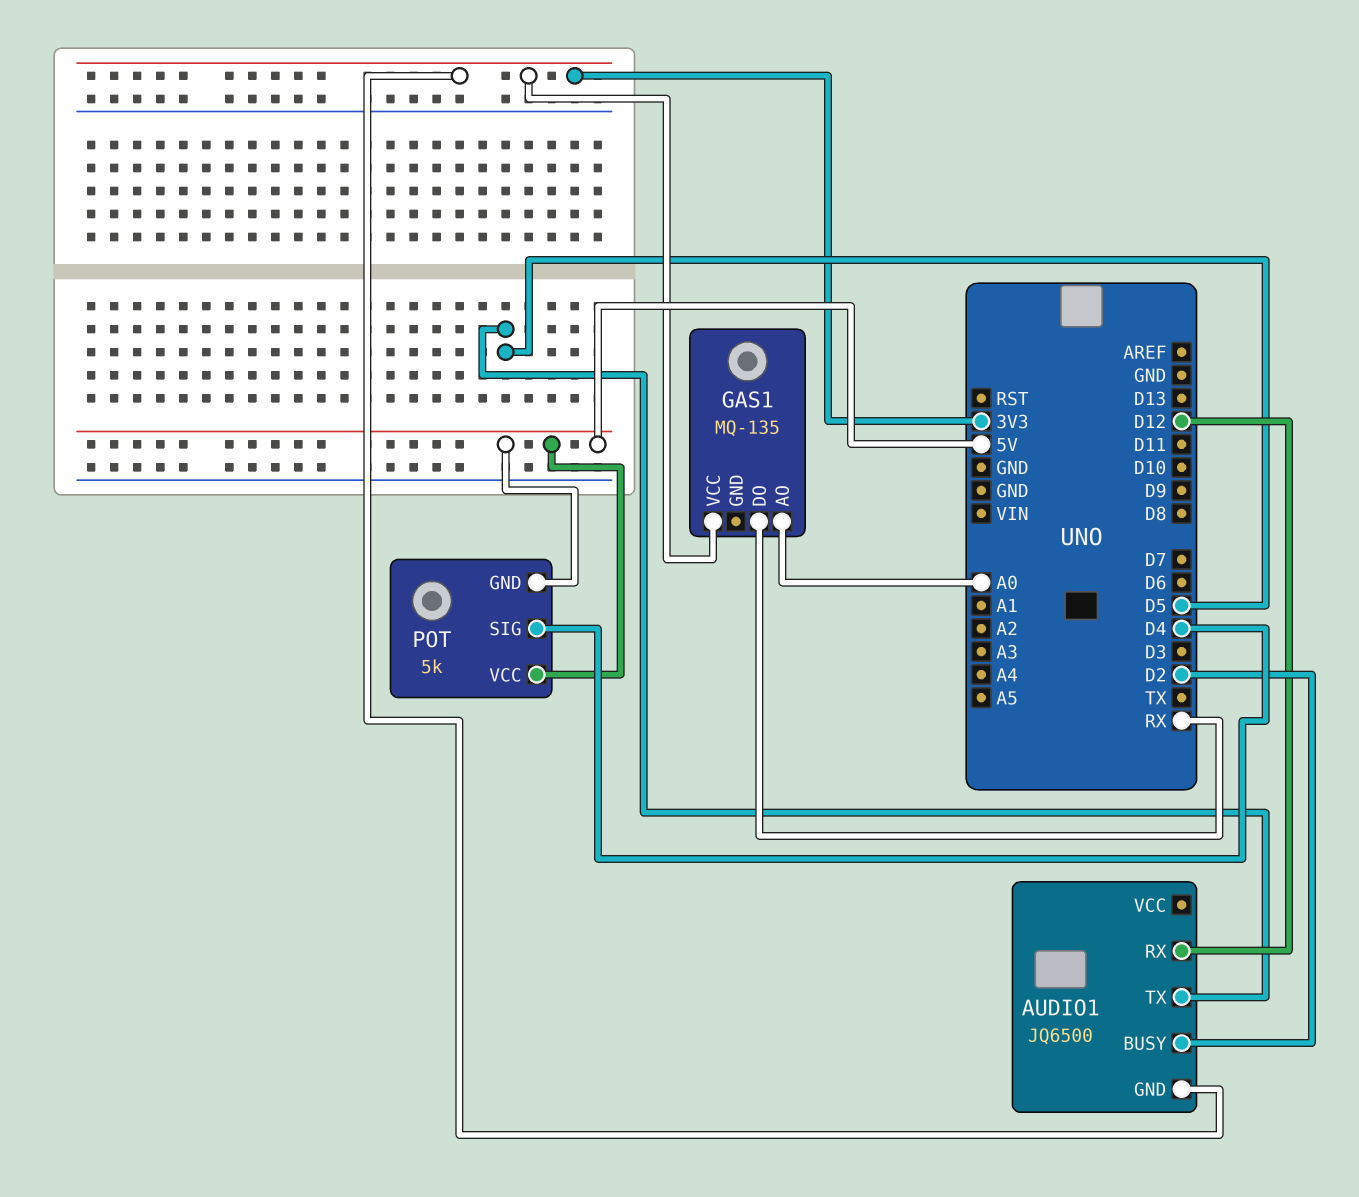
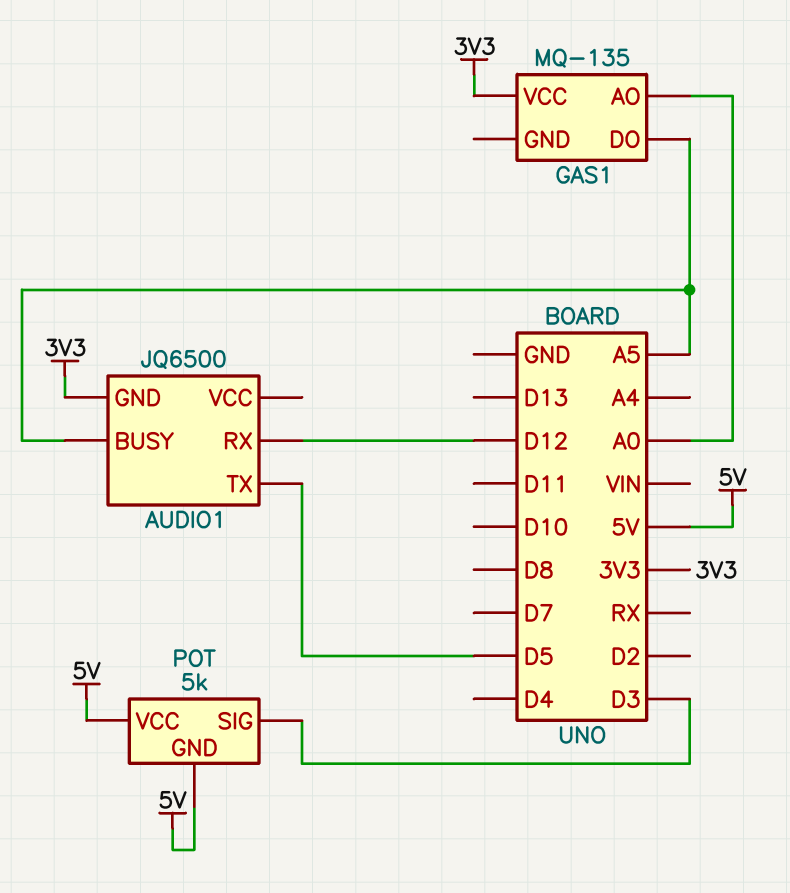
AUDIO1 pin BUSY: D2 -> A5
GAS1 pin DO: RX -> A5
POT pin SIG: D4 -> D3

